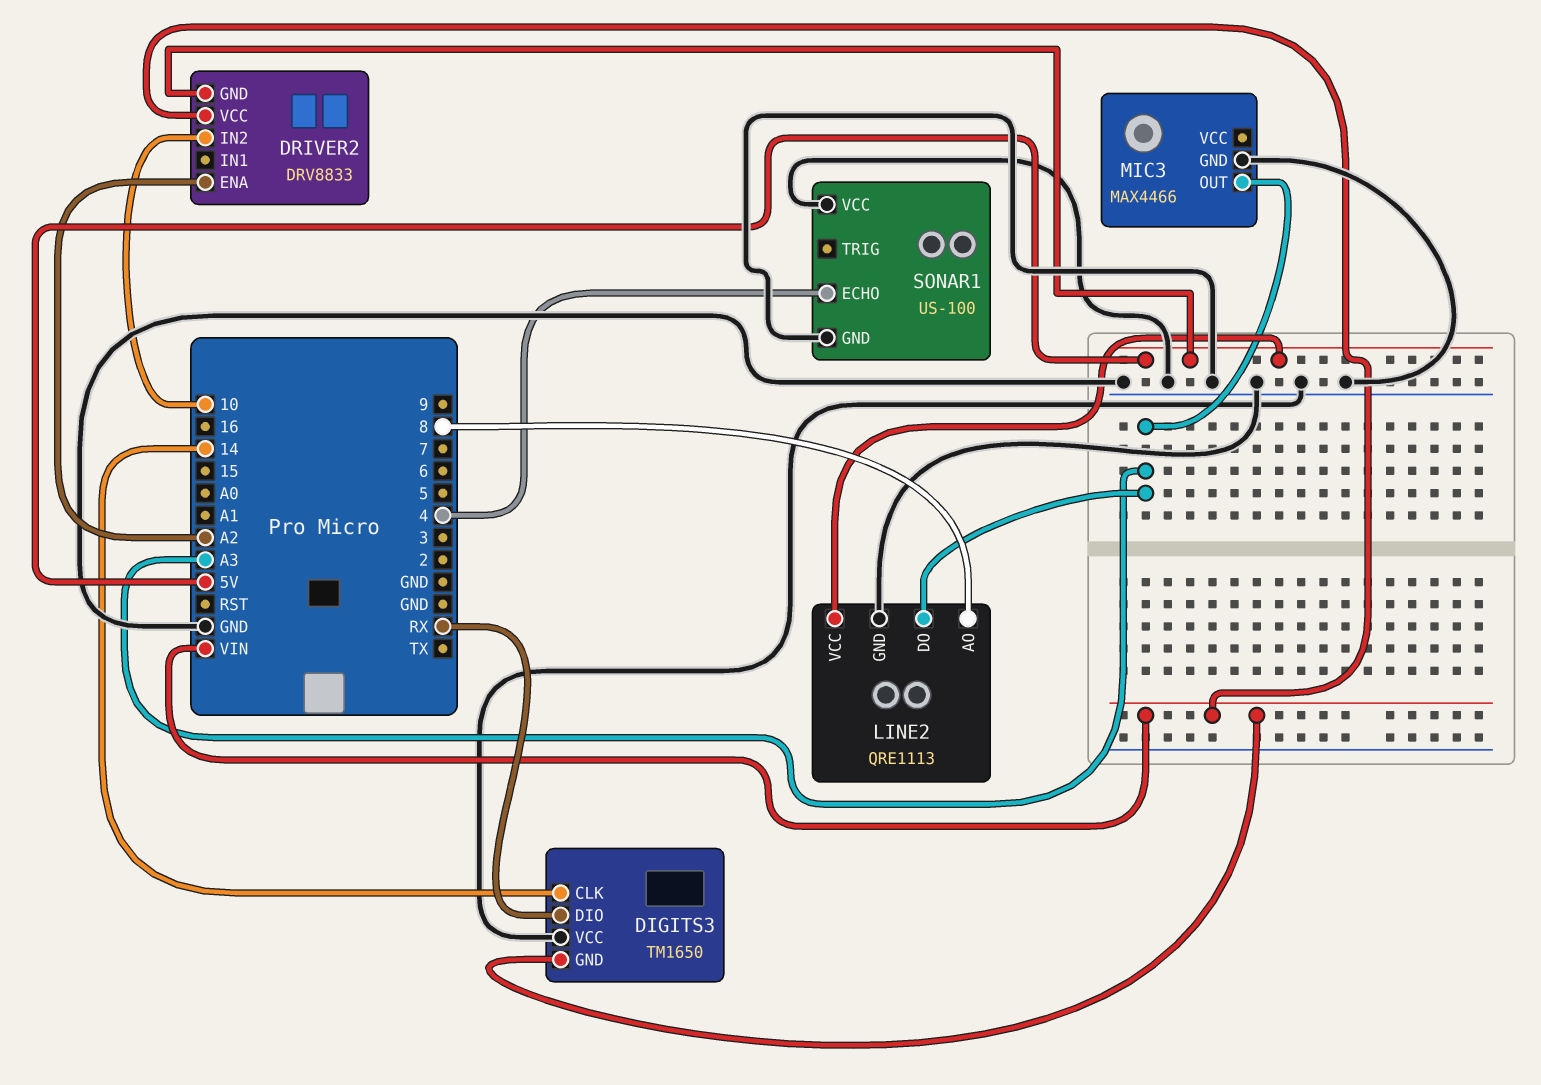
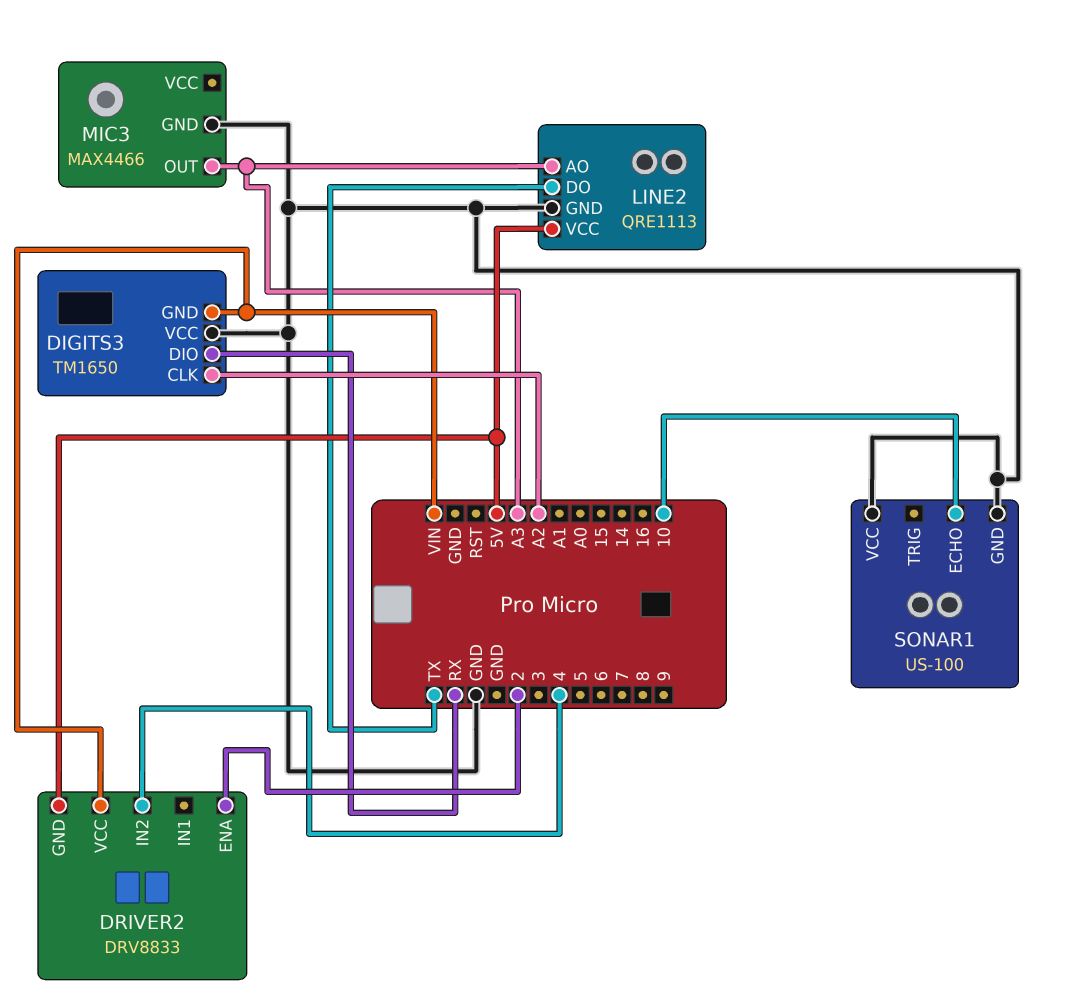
DIGITS3 pin CLK: 14 -> A2
DRIVER2 pin ENA: A2 -> 2
DRIVER2 pin IN2: 10 -> 4
LINE2 pin AO: 8 -> A3
LINE2 pin DO: A3 -> TX
SONAR1 pin ECHO: 4 -> 10

